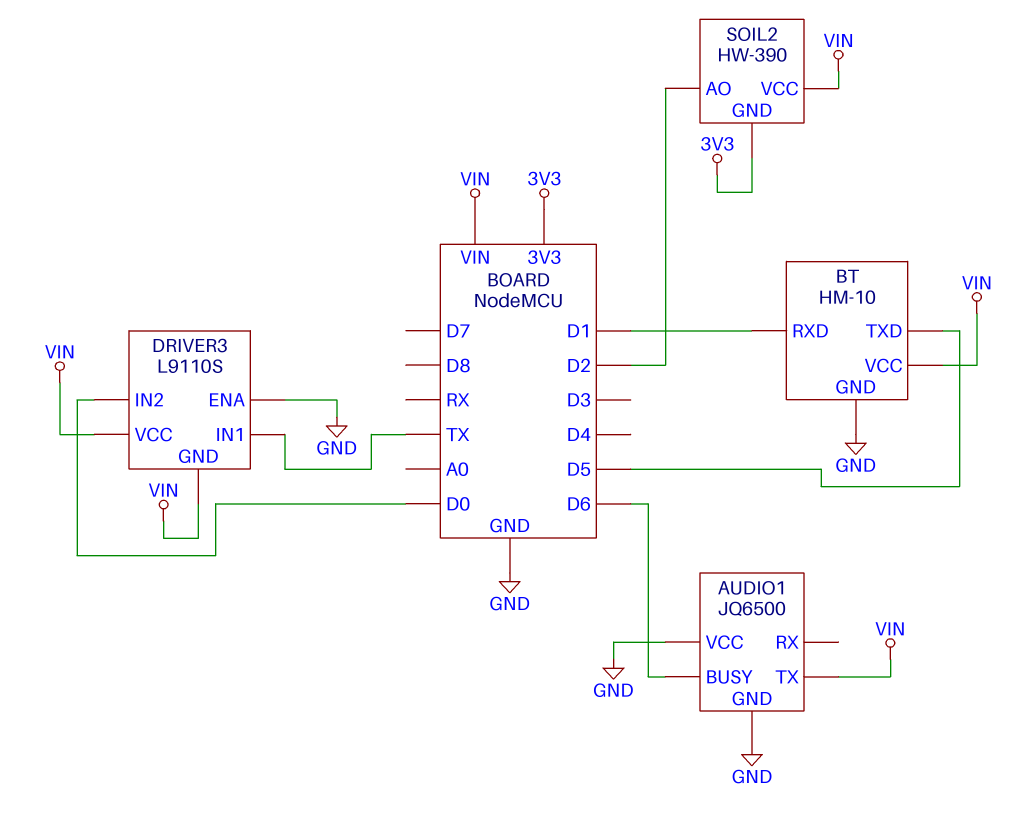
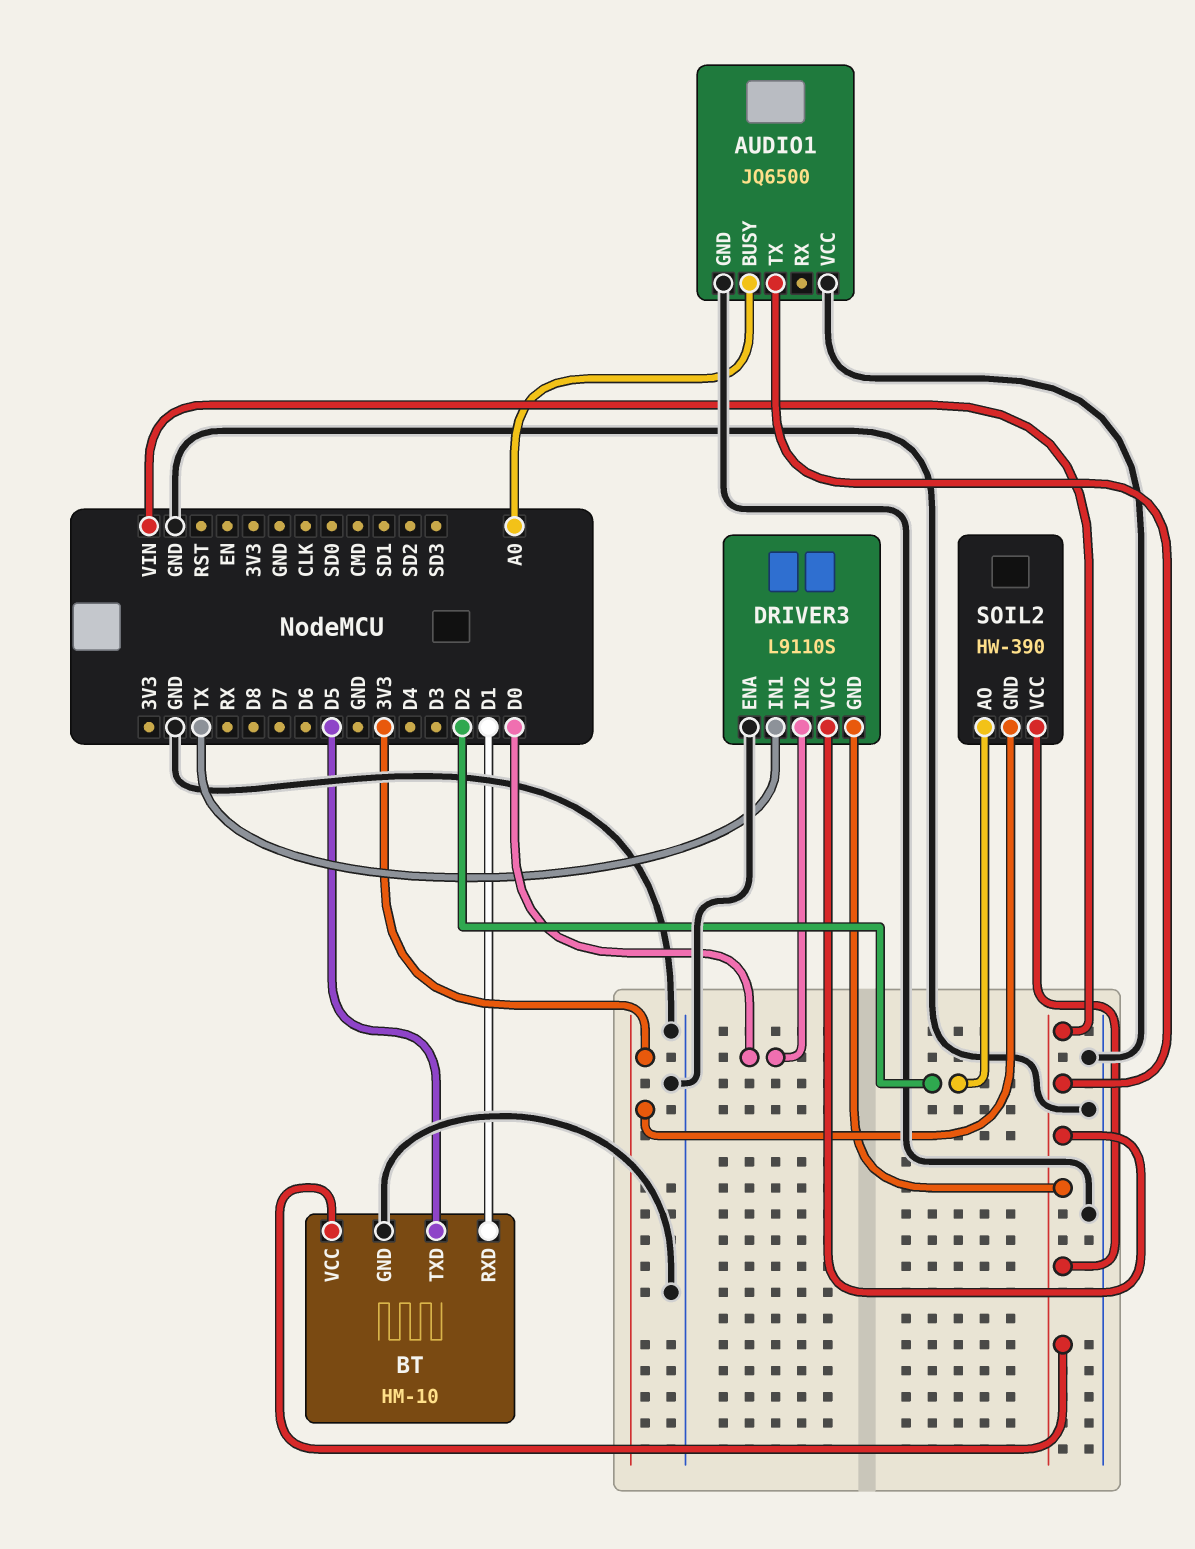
AUDIO1 pin BUSY: D6 -> A0

